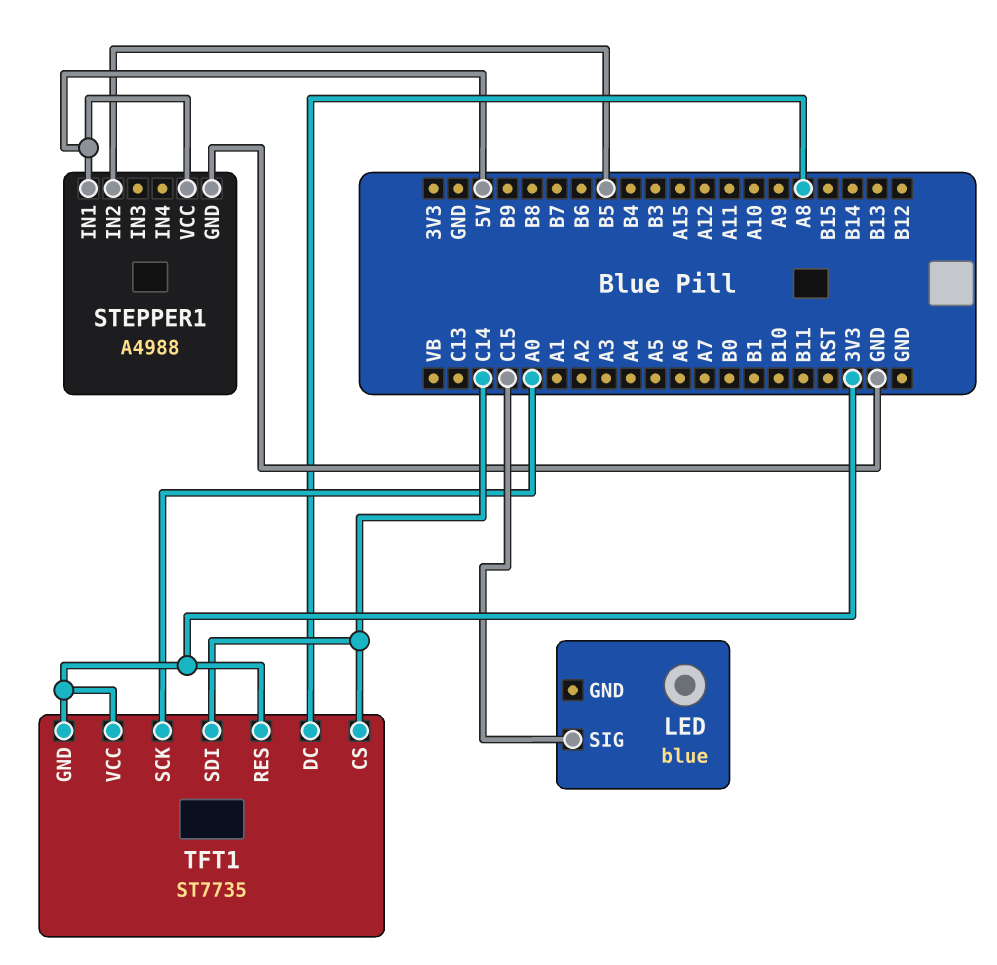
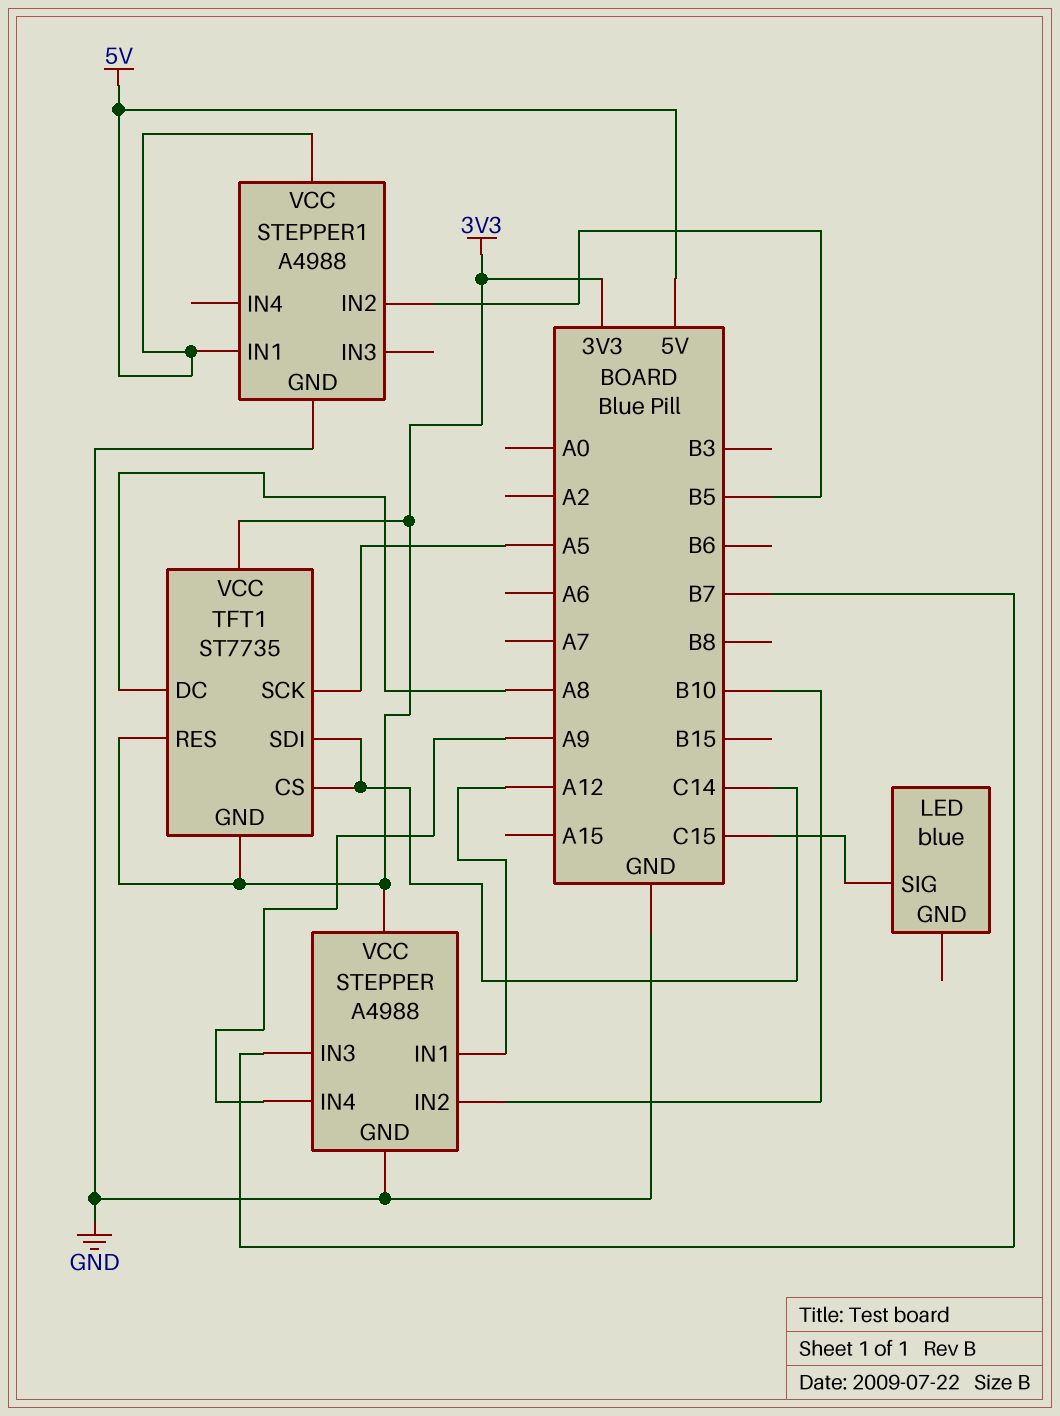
STEPPER: none -> A4988
STEPPER pin GND: none -> GND
STEPPER pin IN1: none -> A12
STEPPER pin IN2: none -> B10
STEPPER pin IN3: none -> B7
STEPPER pin IN4: none -> A9
STEPPER pin VCC: none -> 3V3
TFT1 pin SCK: A0 -> A5

